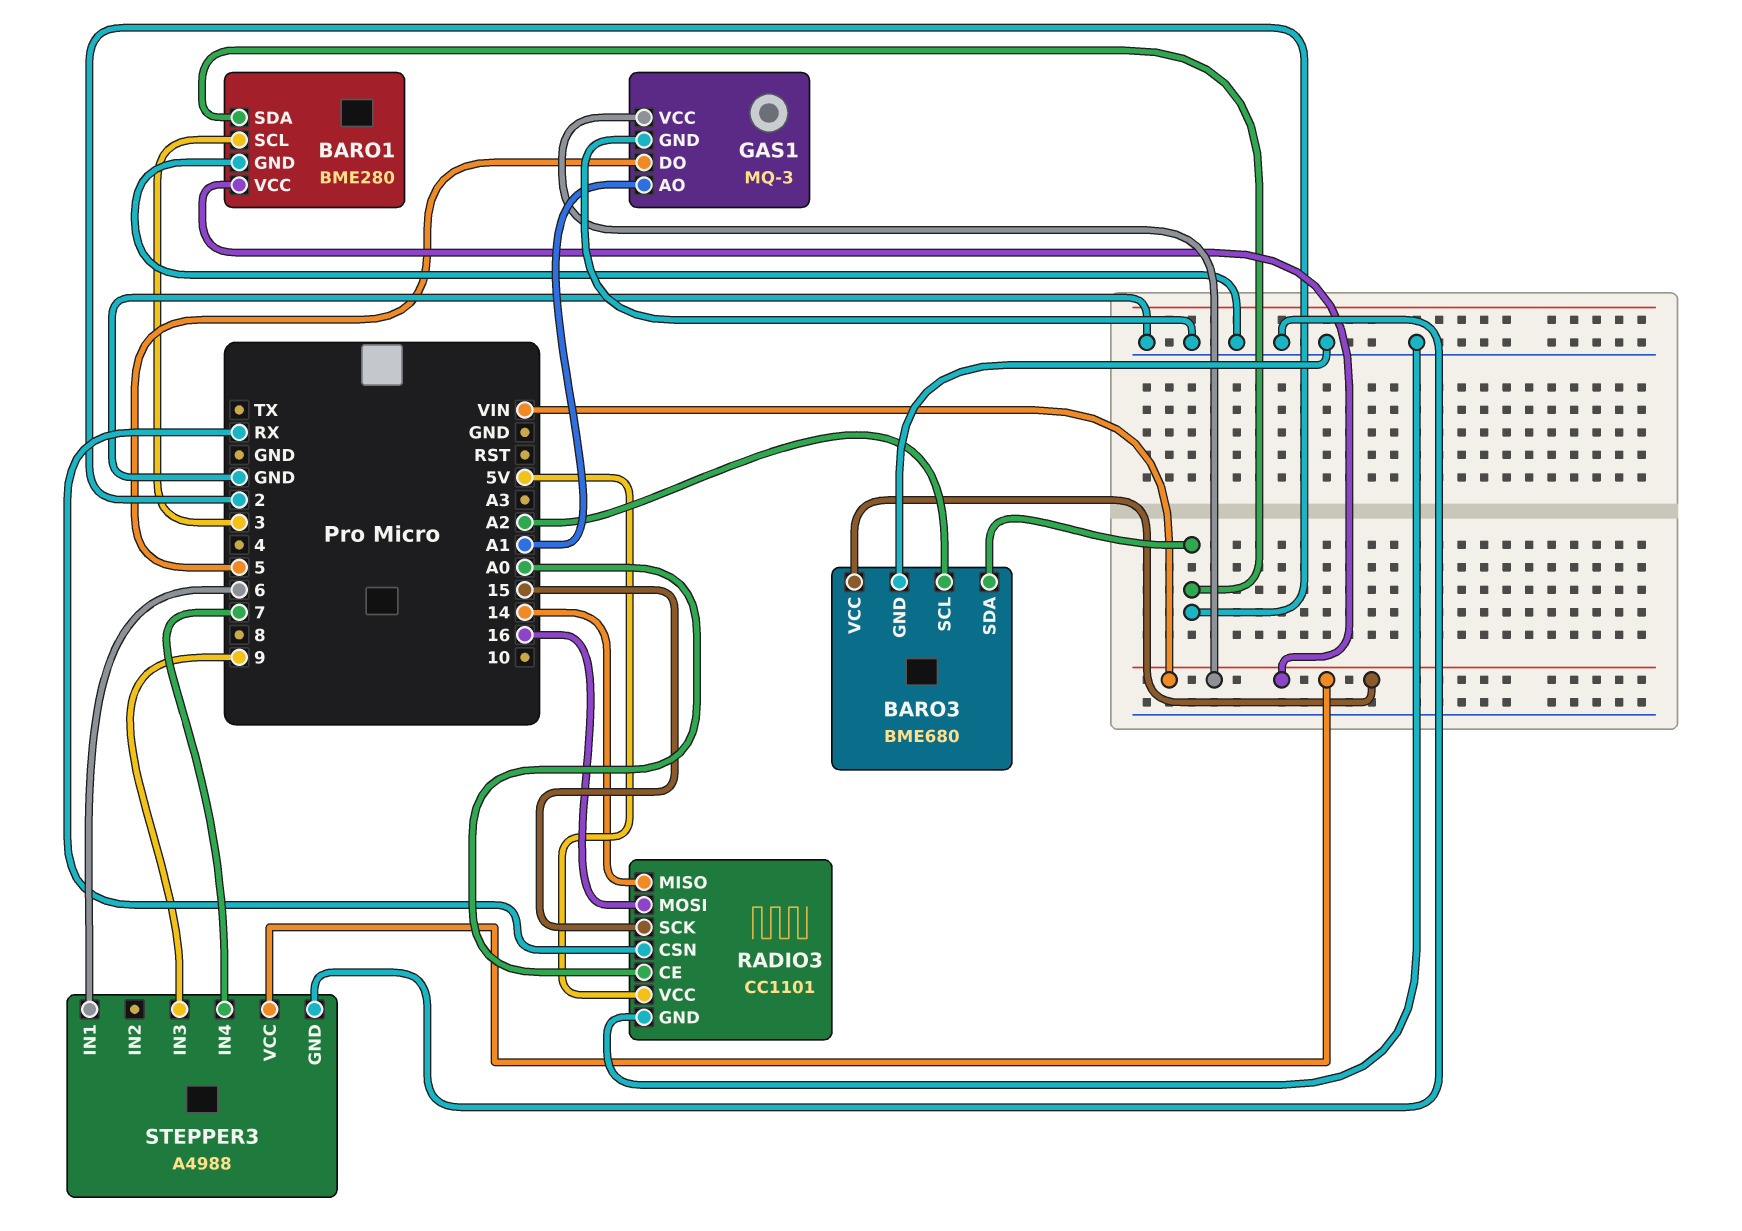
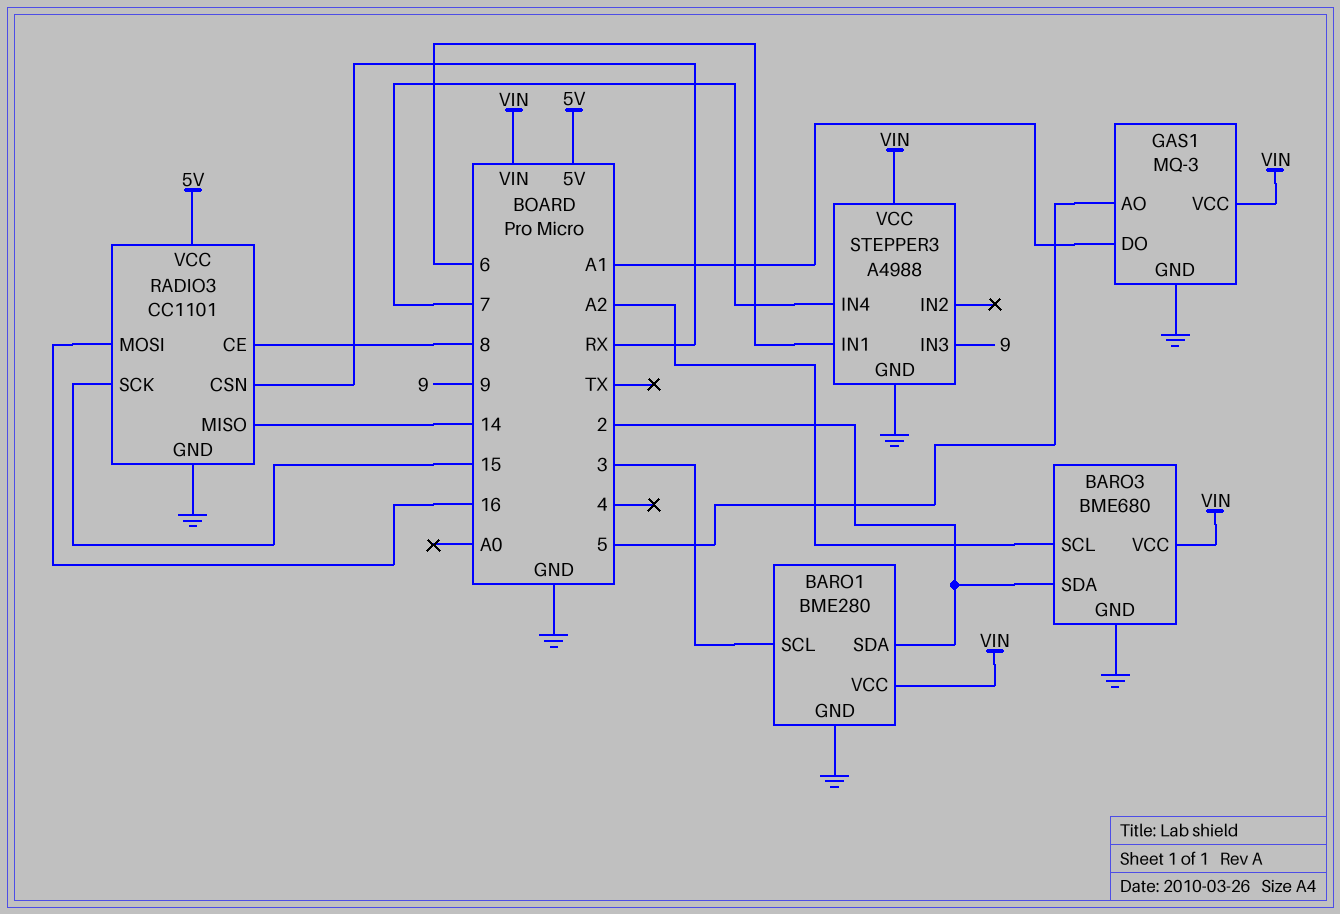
GAS1 pin AO: A1 -> 5
GAS1 pin DO: 5 -> A1
RADIO3 pin CE: A0 -> 8

